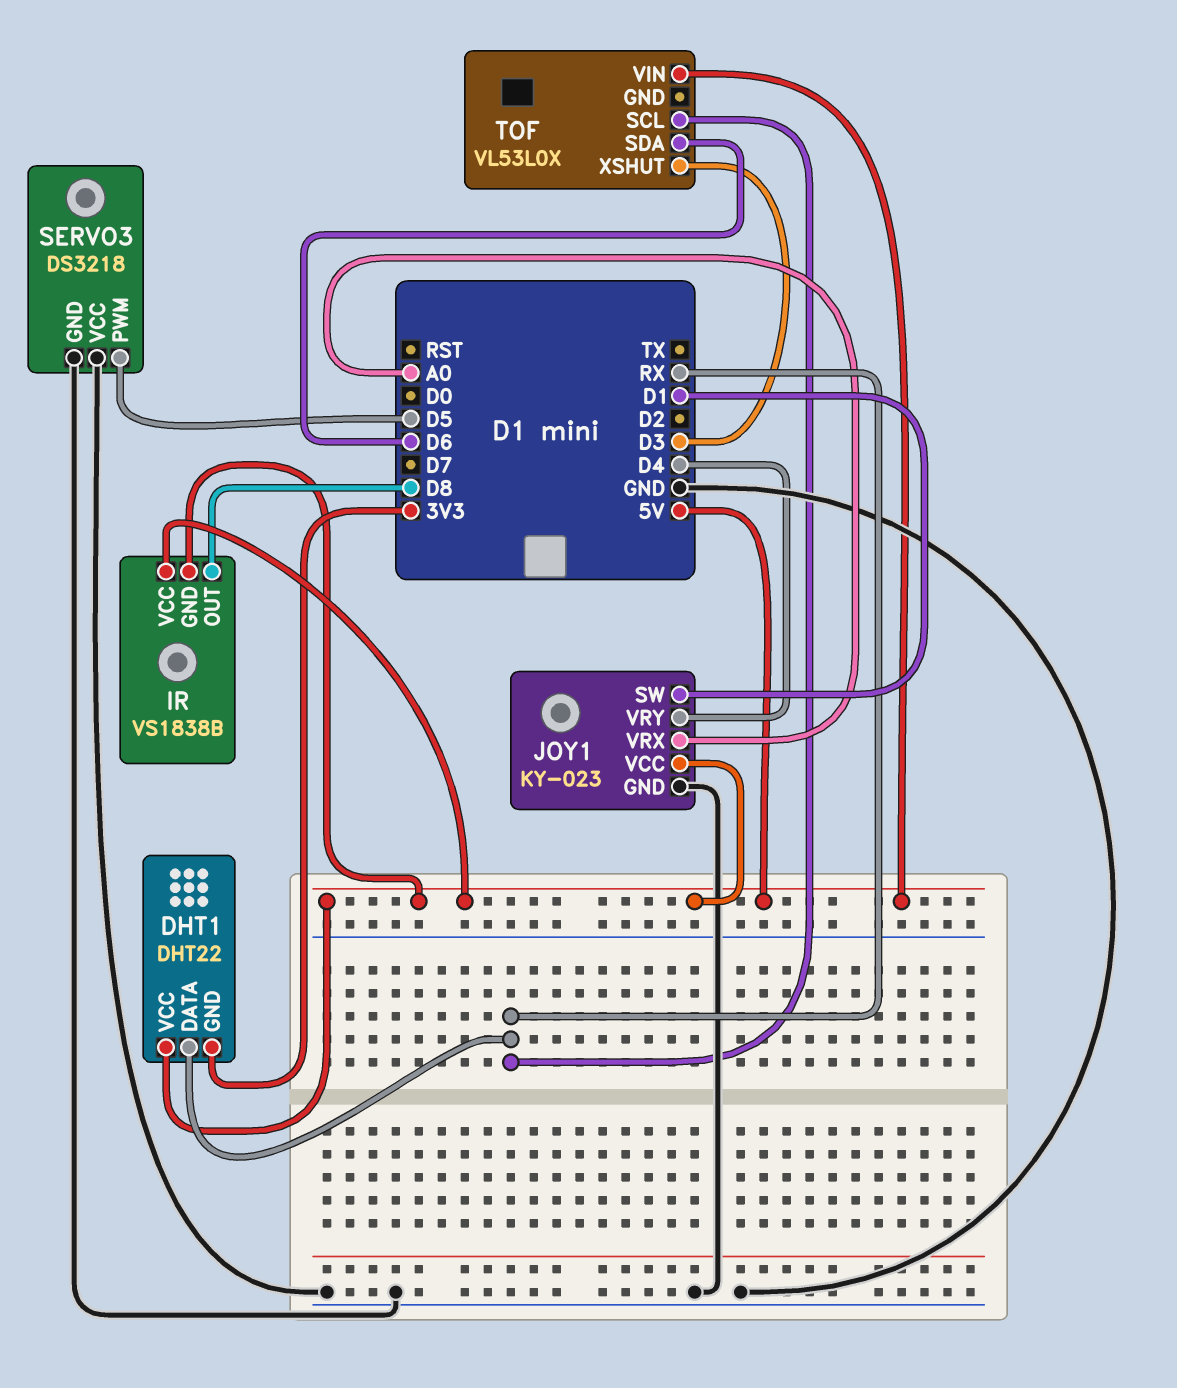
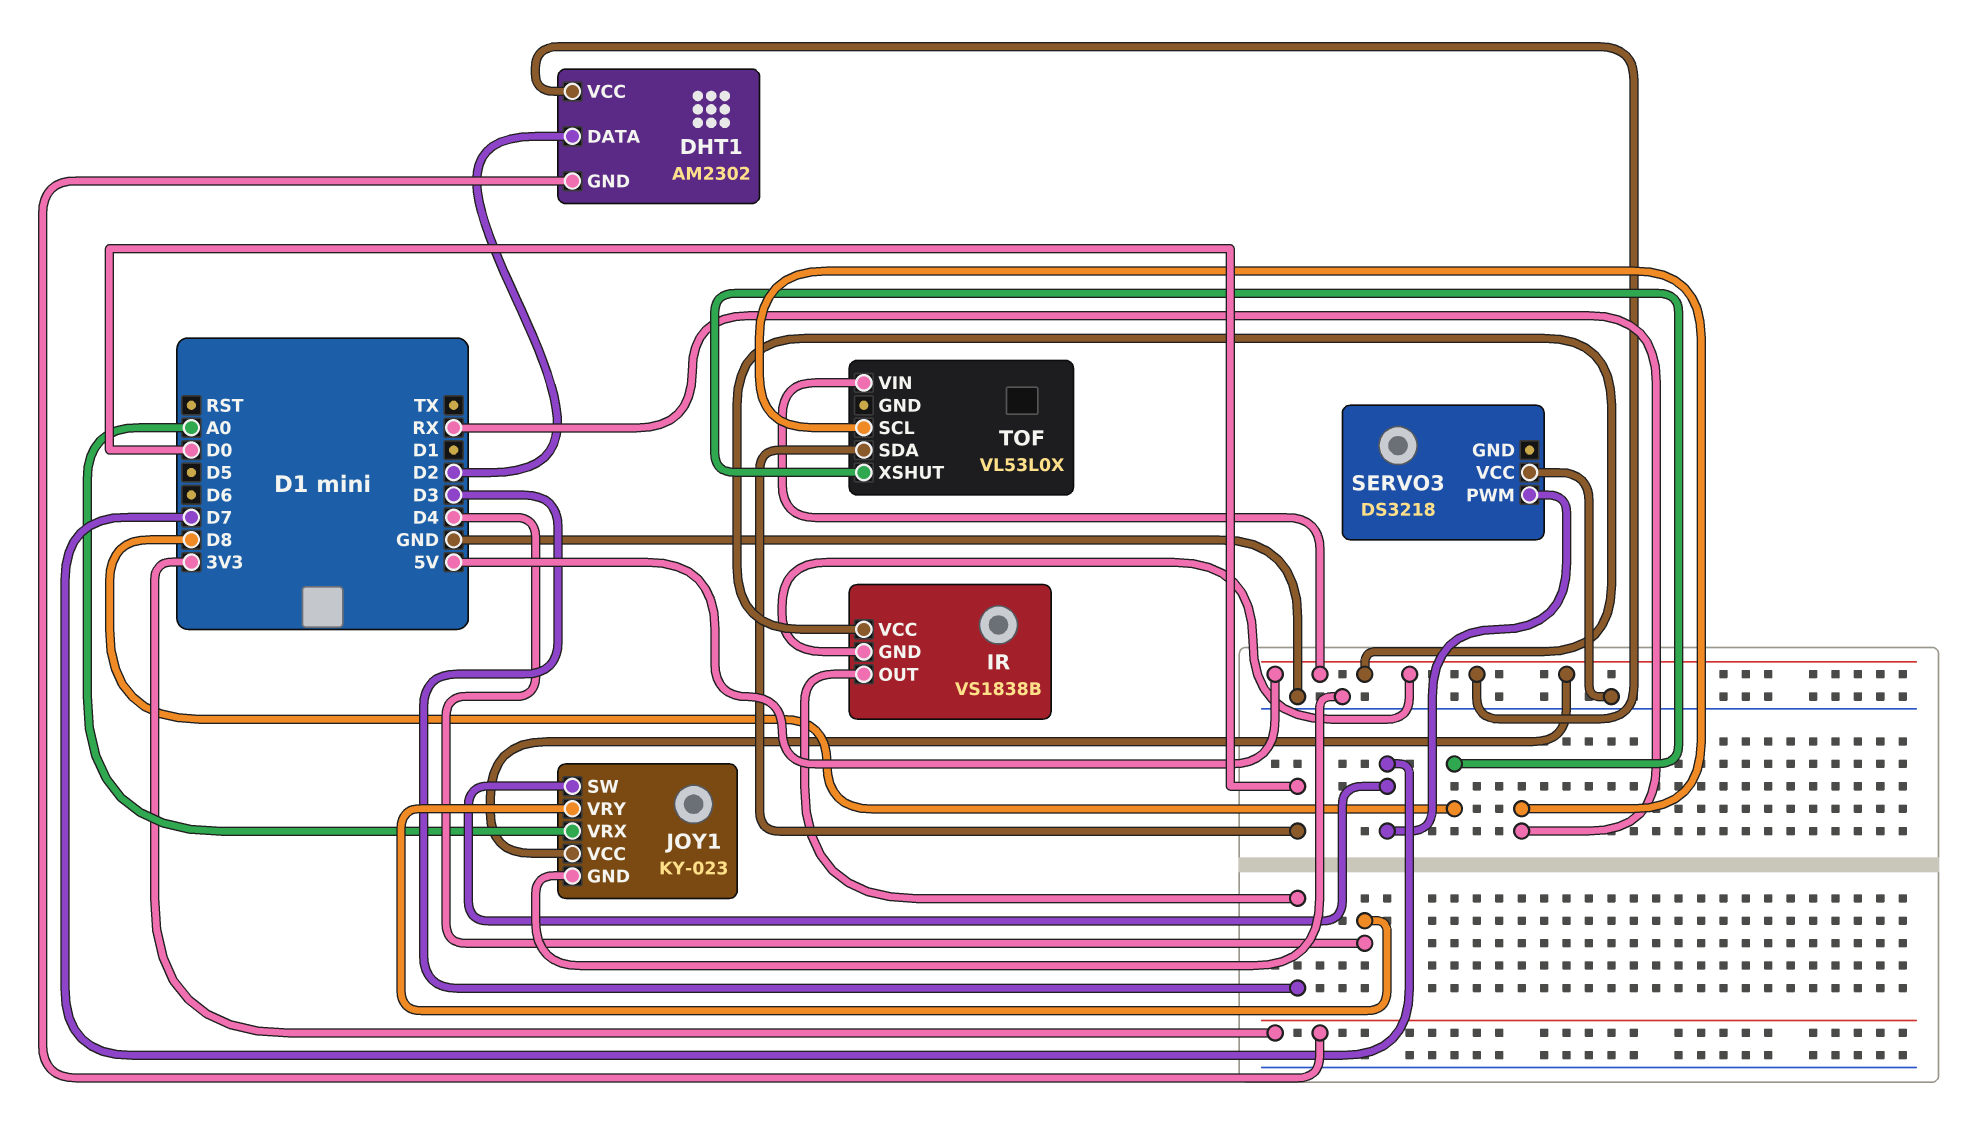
DHT1: DHT22 -> AM2302
DHT1 pin DATA: RX -> D2
IR pin OUT: D8 -> D3
JOY1 pin SW: D1 -> D7
SERVO3 pin GND: GND -> none
SERVO3 pin PWM: D5 -> D7
TOF pin SDA: D6 -> D0
TOF pin XSHUT: D3 -> D8

